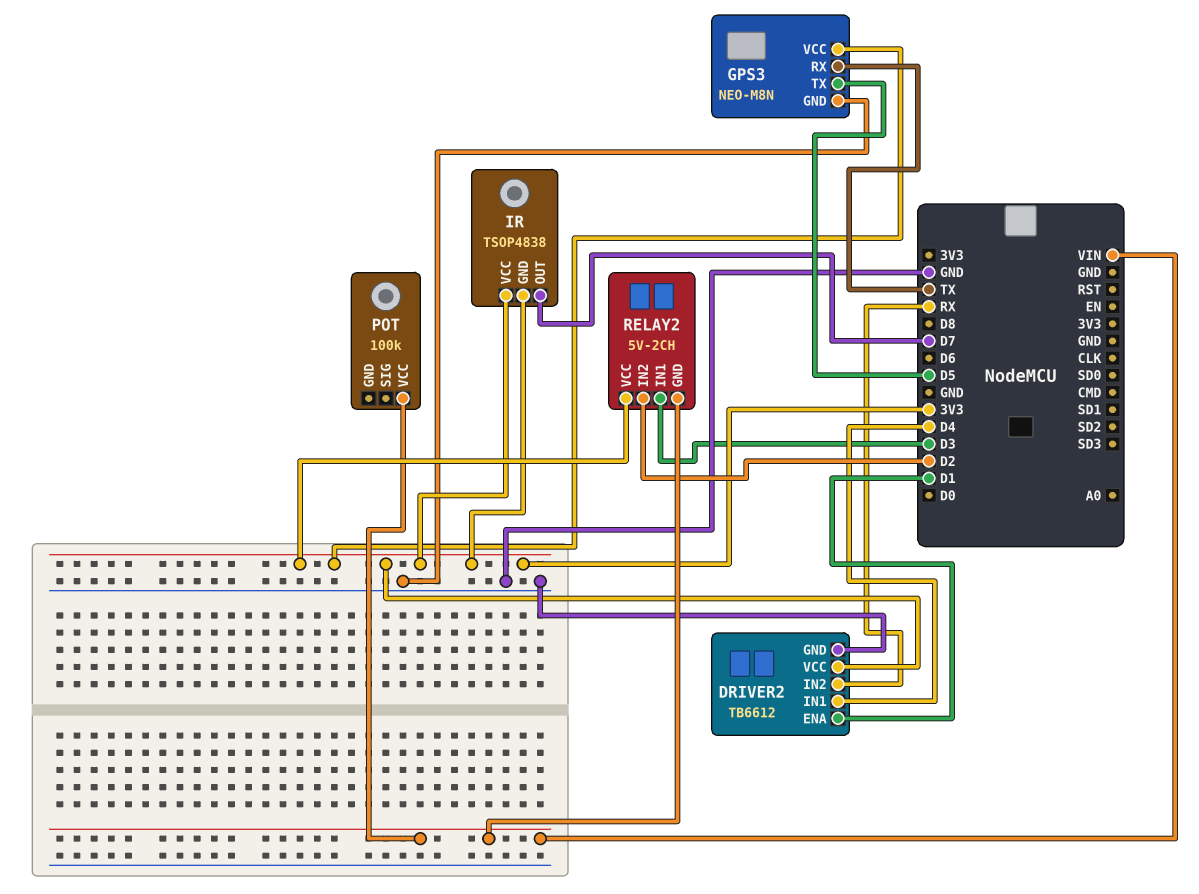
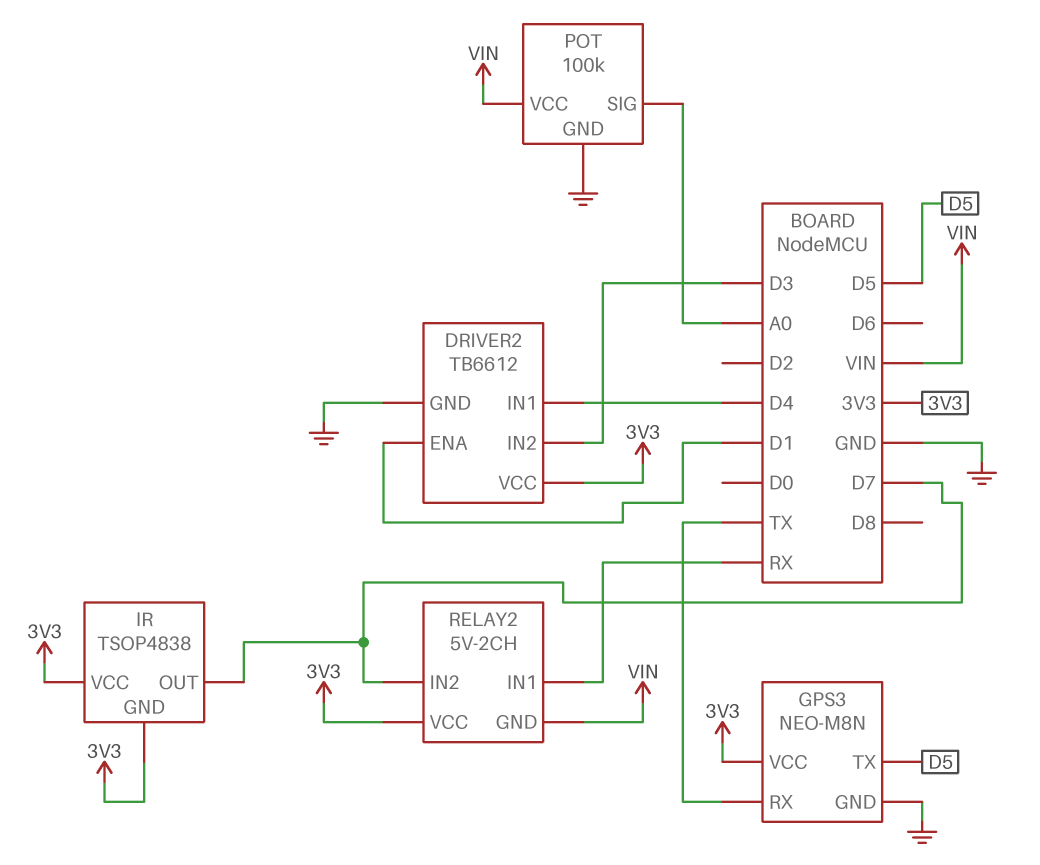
DRIVER2 pin IN2: RX -> D3
POT pin GND: none -> GND
POT pin SIG: none -> A0
RELAY2 pin IN1: D3 -> RX
RELAY2 pin IN2: D2 -> D7

